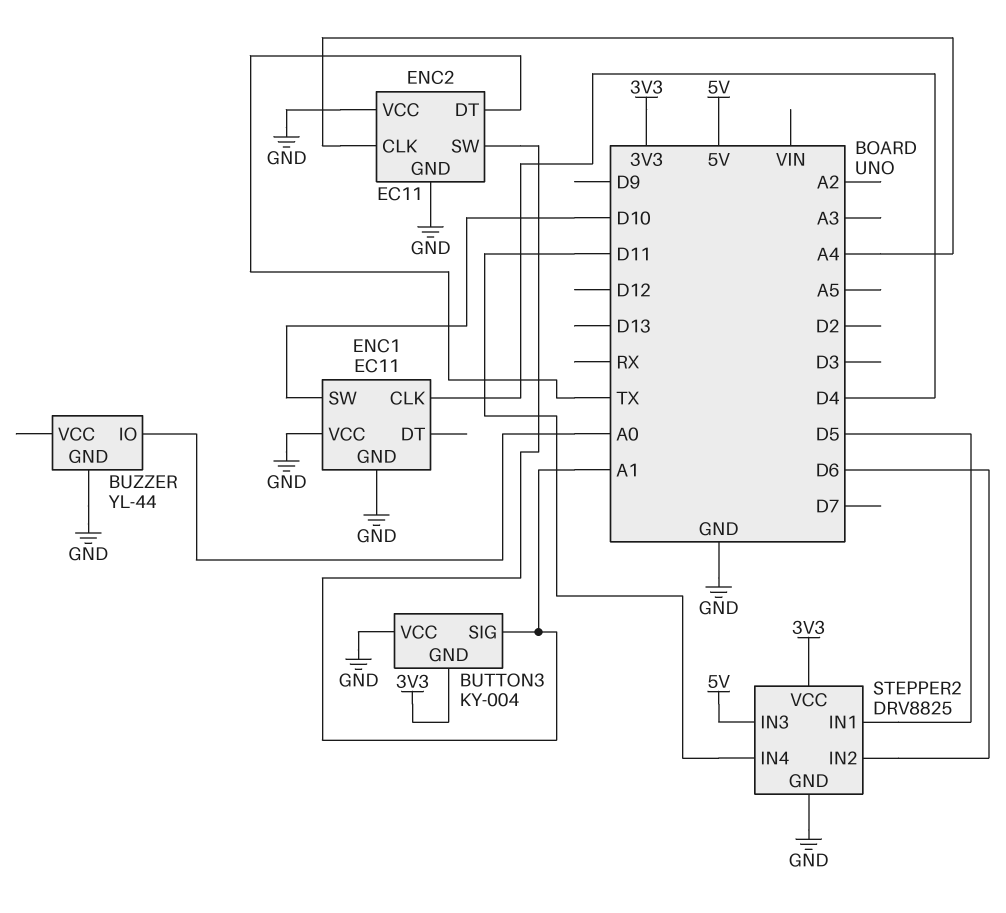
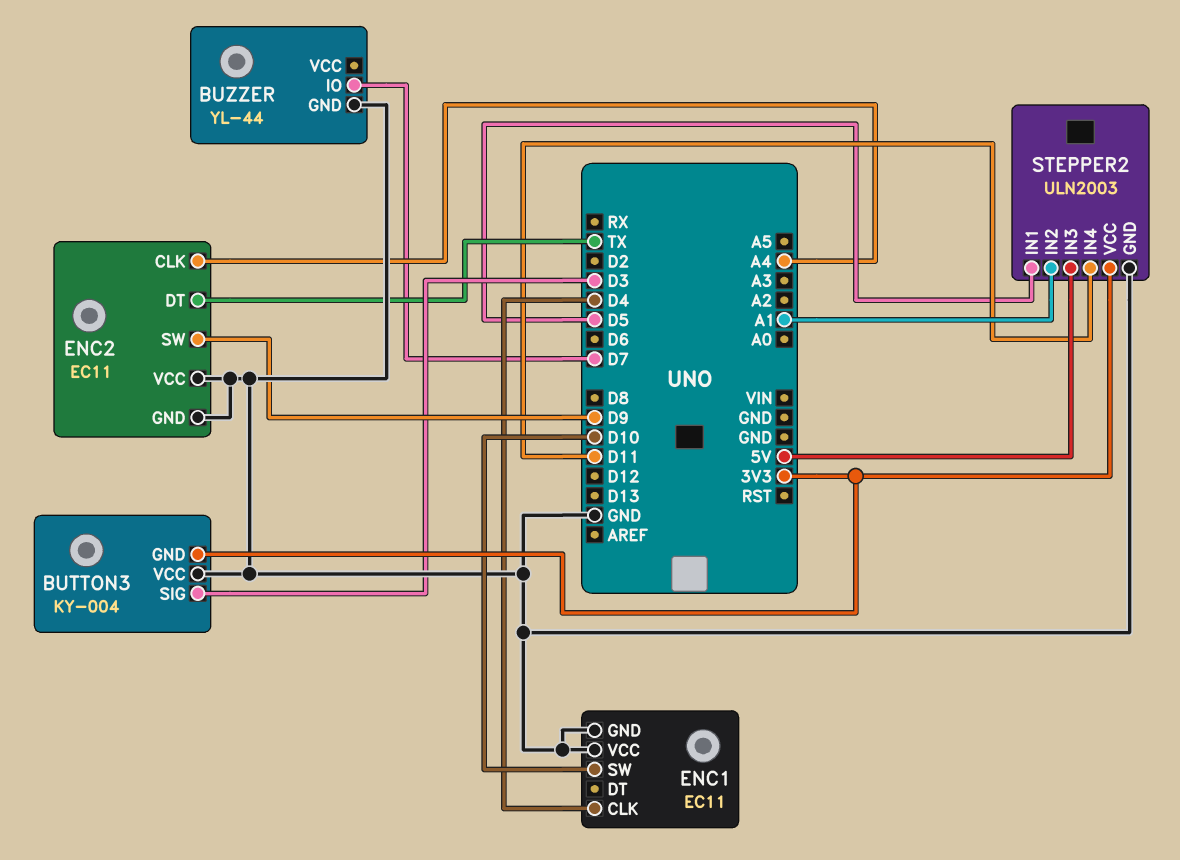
BUTTON3 pin SIG: A1 -> D3
BUZZER pin IO: A0 -> D7
ENC2 pin SW: A1 -> D9
STEPPER2: DRV8825 -> ULN2003
STEPPER2 pin IN2: D6 -> A1

